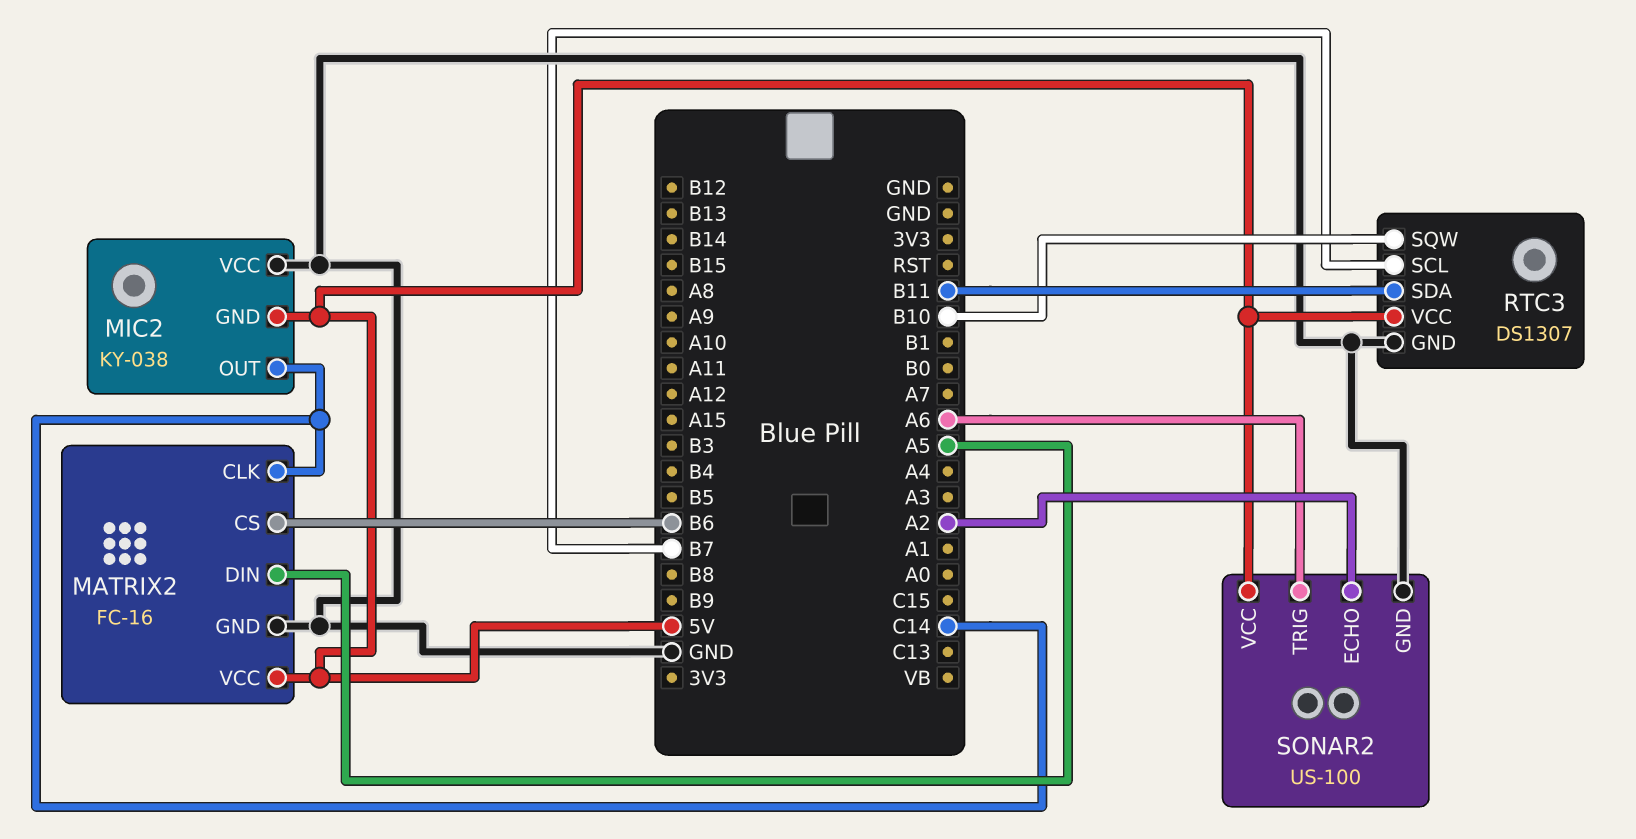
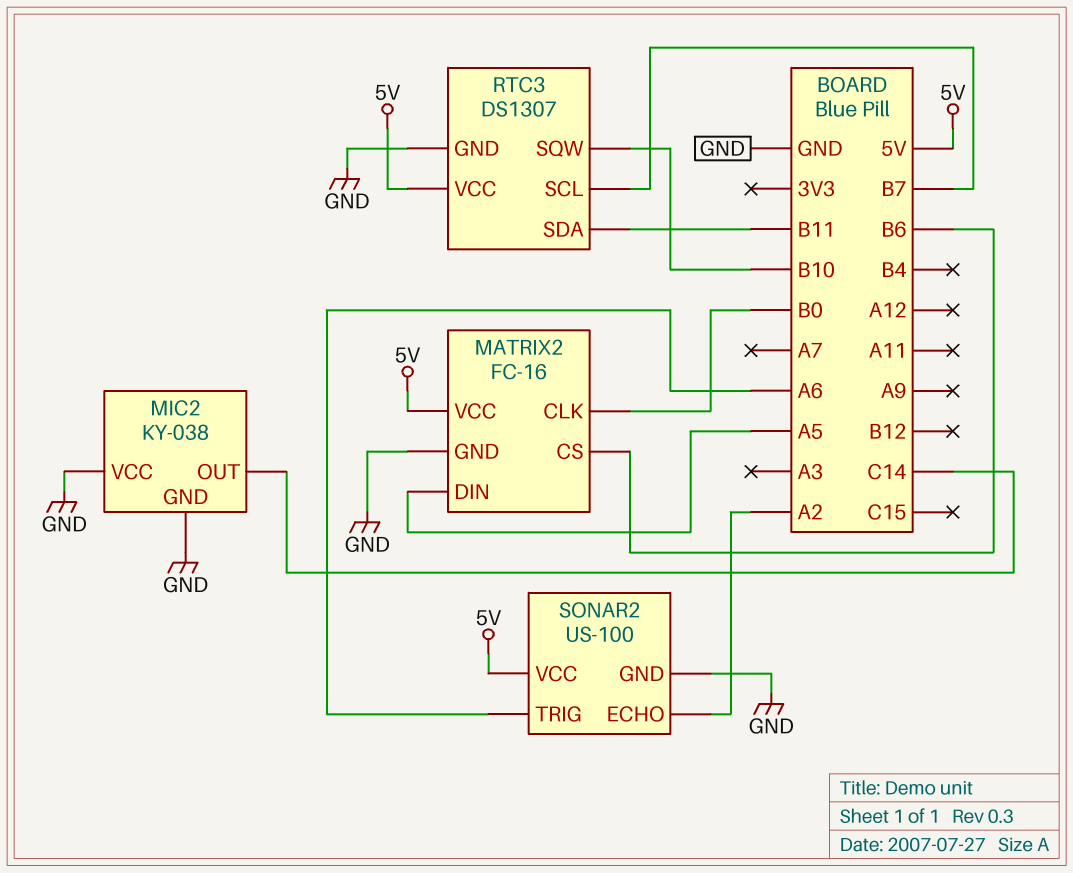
MATRIX2 pin CLK: C14 -> B0
MIC2 pin GND: 5V -> GND

